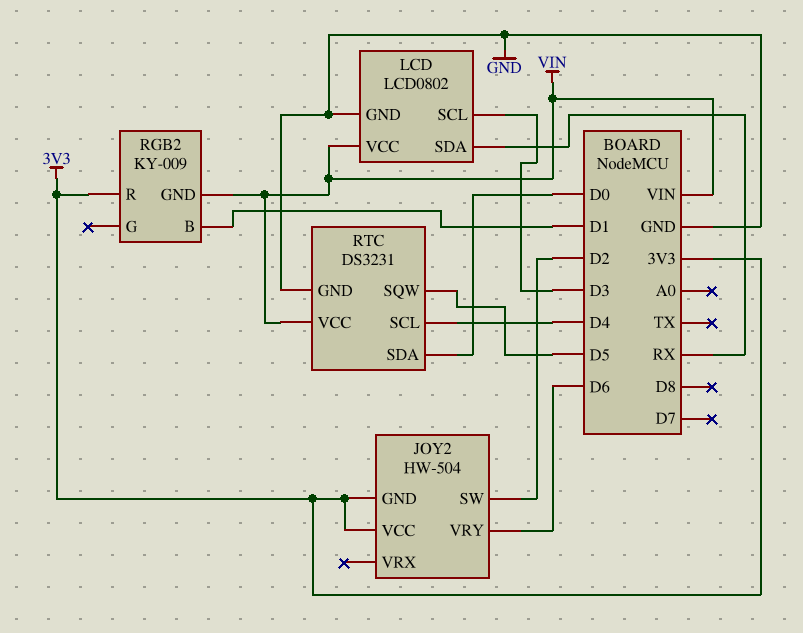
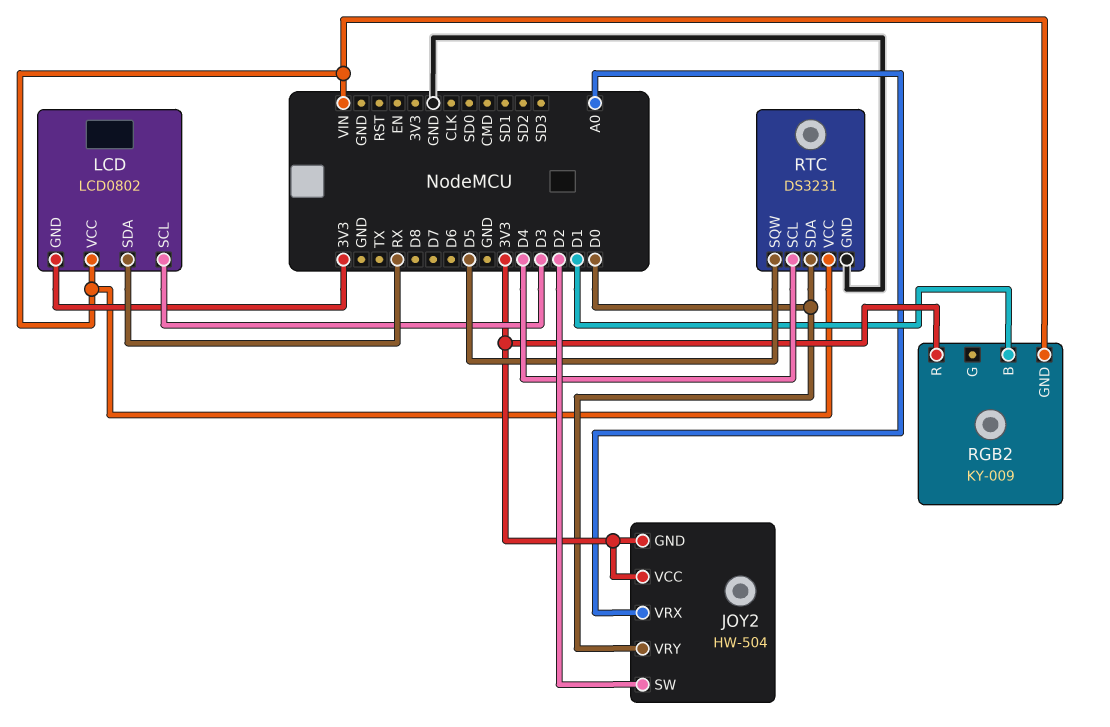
JOY2 pin VRX: none -> A0
JOY2 pin VRY: D6 -> D0
LCD pin GND: GND -> 3V3

